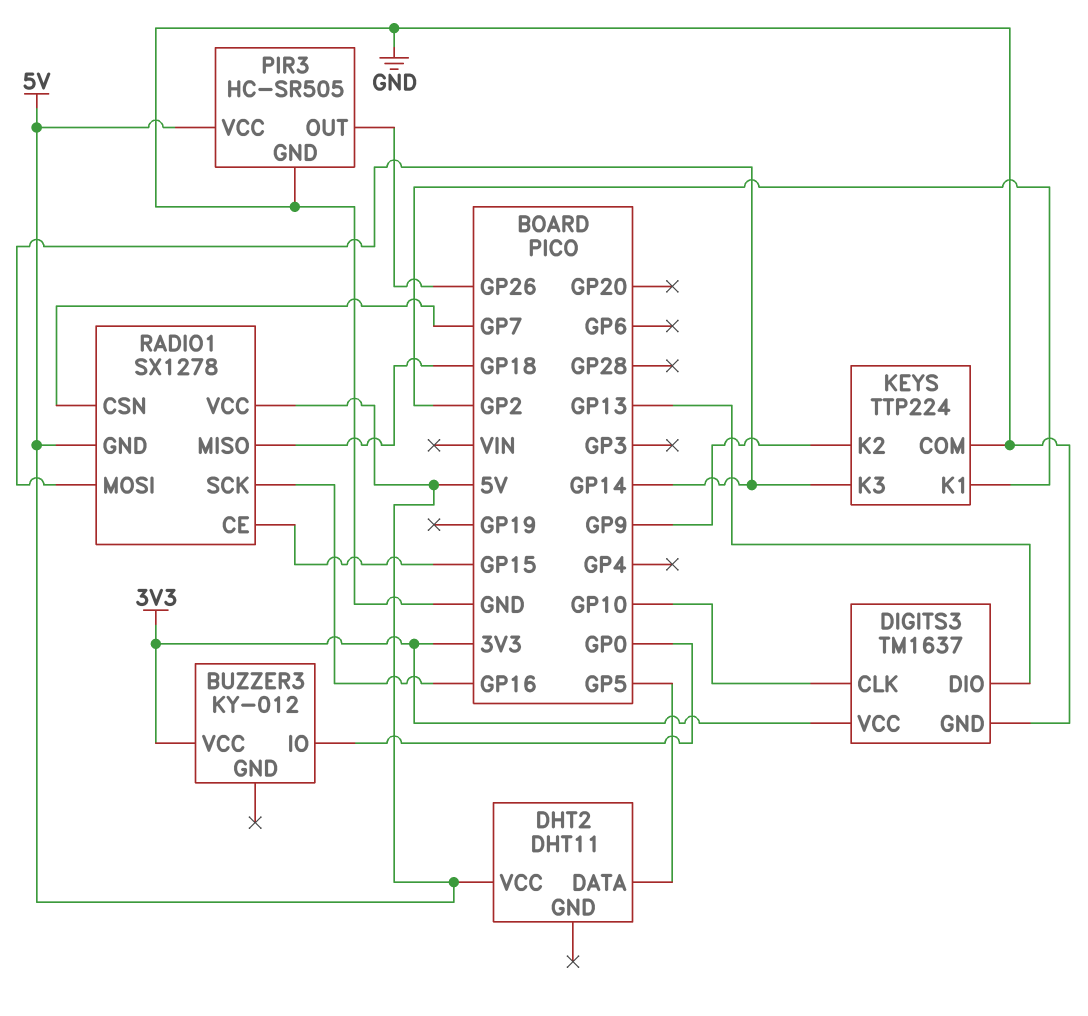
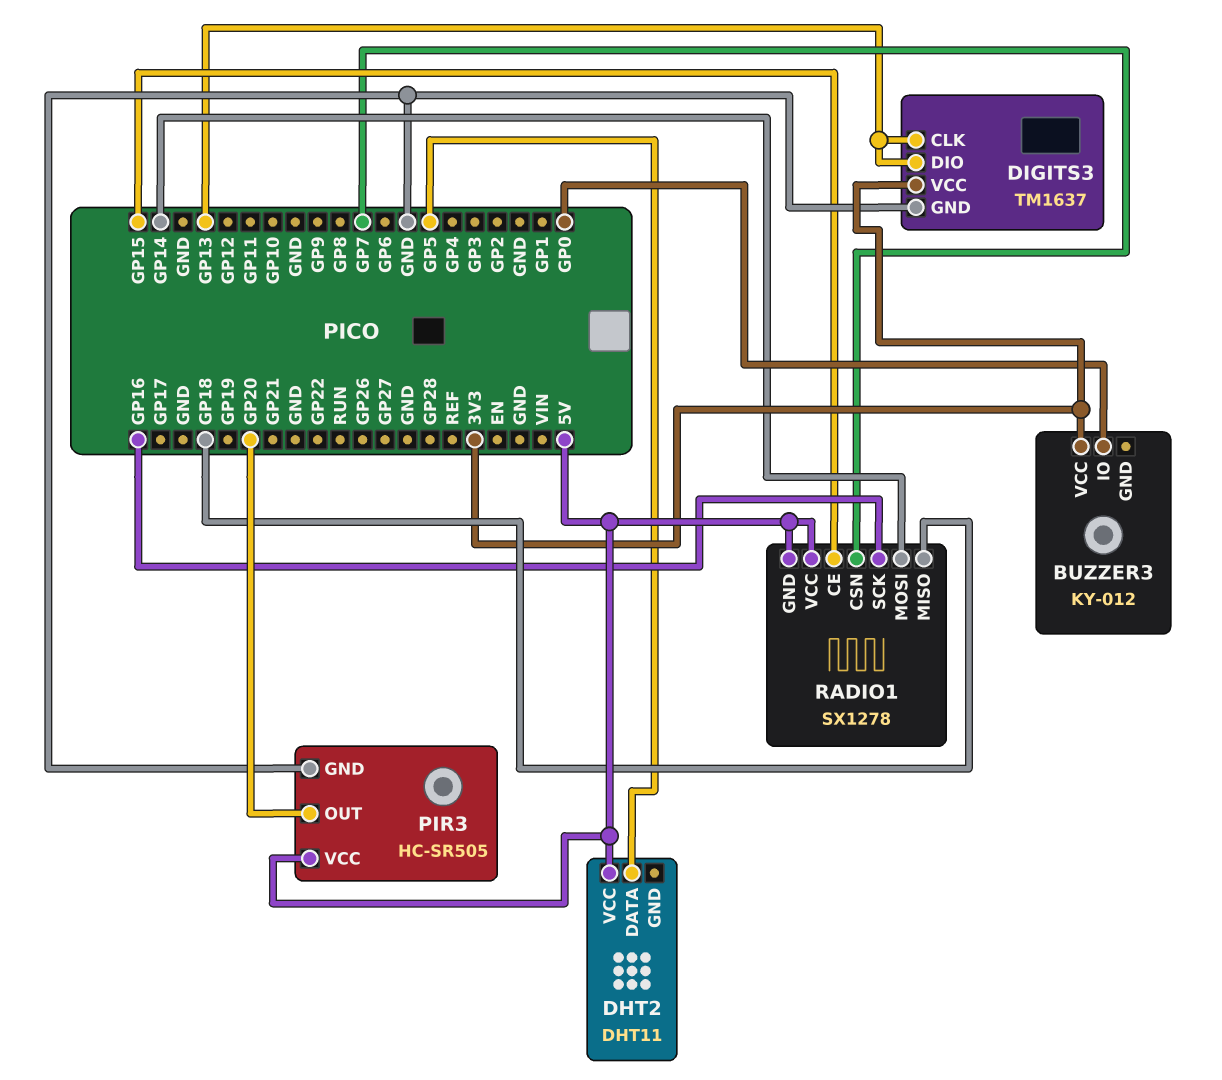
DIGITS3 pin CLK: GP10 -> GP13
KEYS: TTP224 -> none
KEYS pin COM: GND -> none
KEYS pin K1: GP2 -> none
KEYS pin K2: GP9 -> none
KEYS pin K3: GP14 -> none
PIR3 pin OUT: GP26 -> GP20

